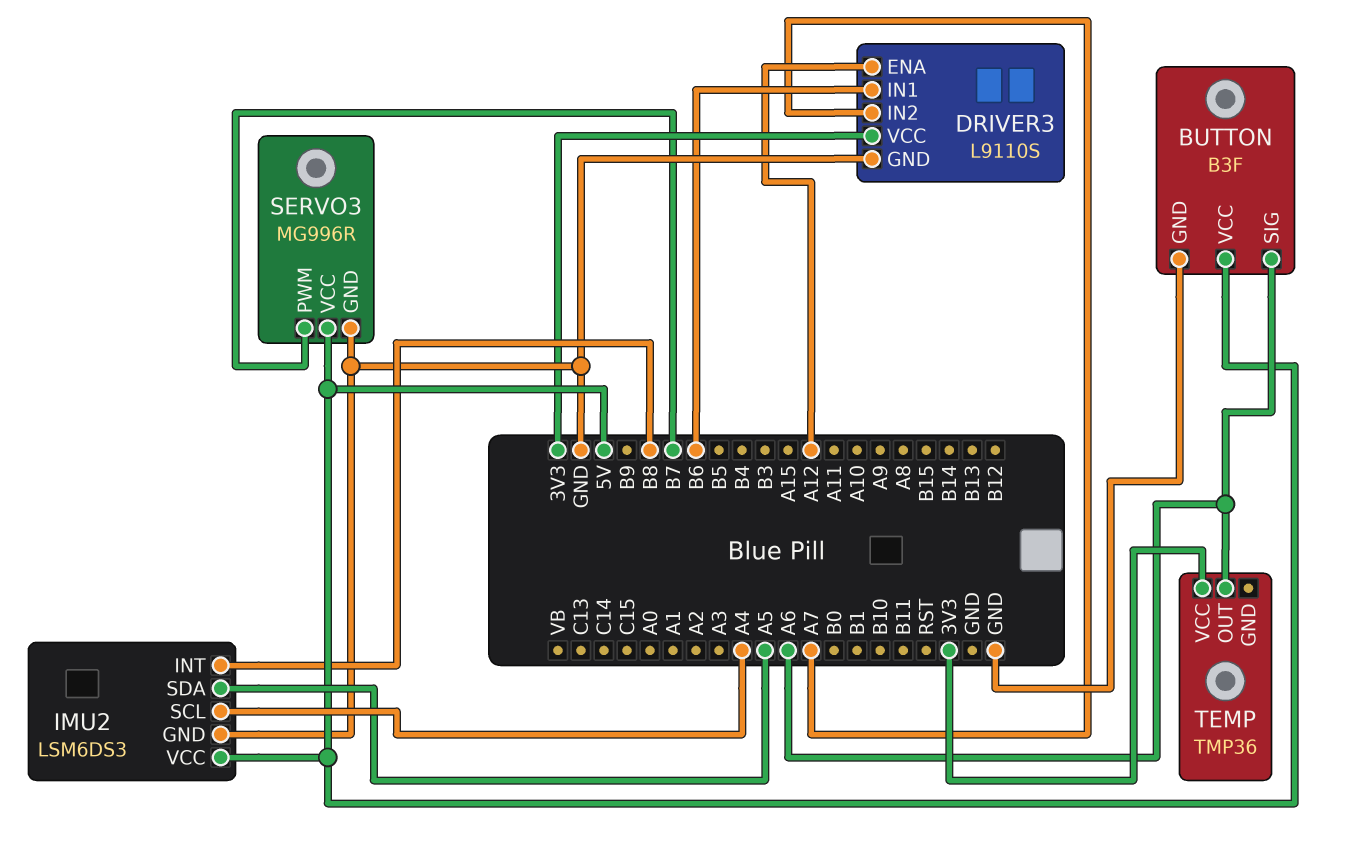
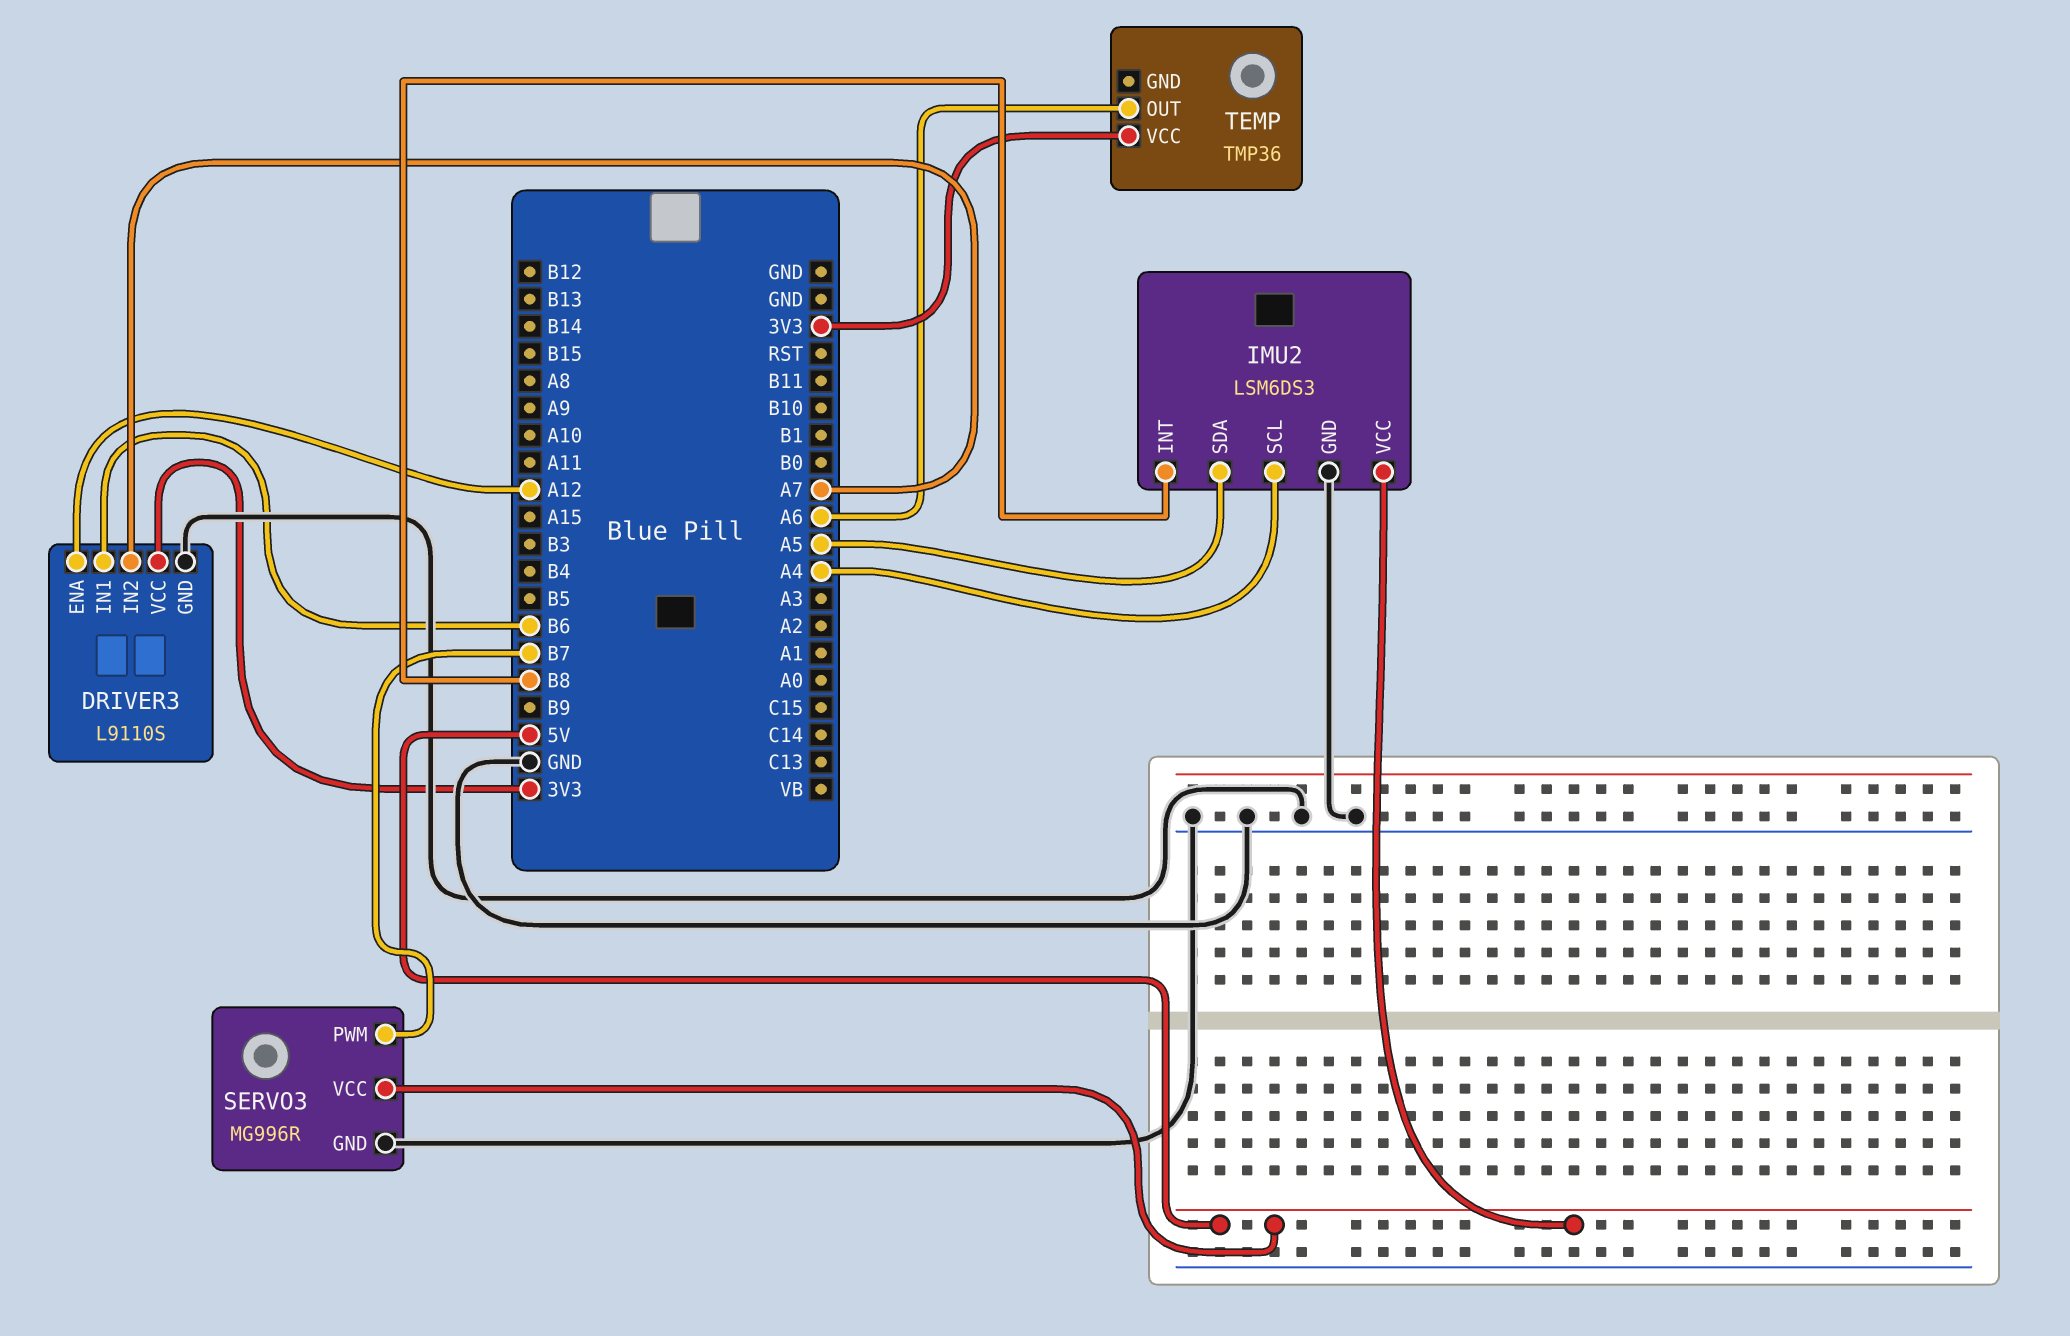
BUTTON: B3F -> none
BUTTON pin GND: GND -> none
BUTTON pin SIG: A6 -> none
BUTTON pin VCC: 5V -> none

